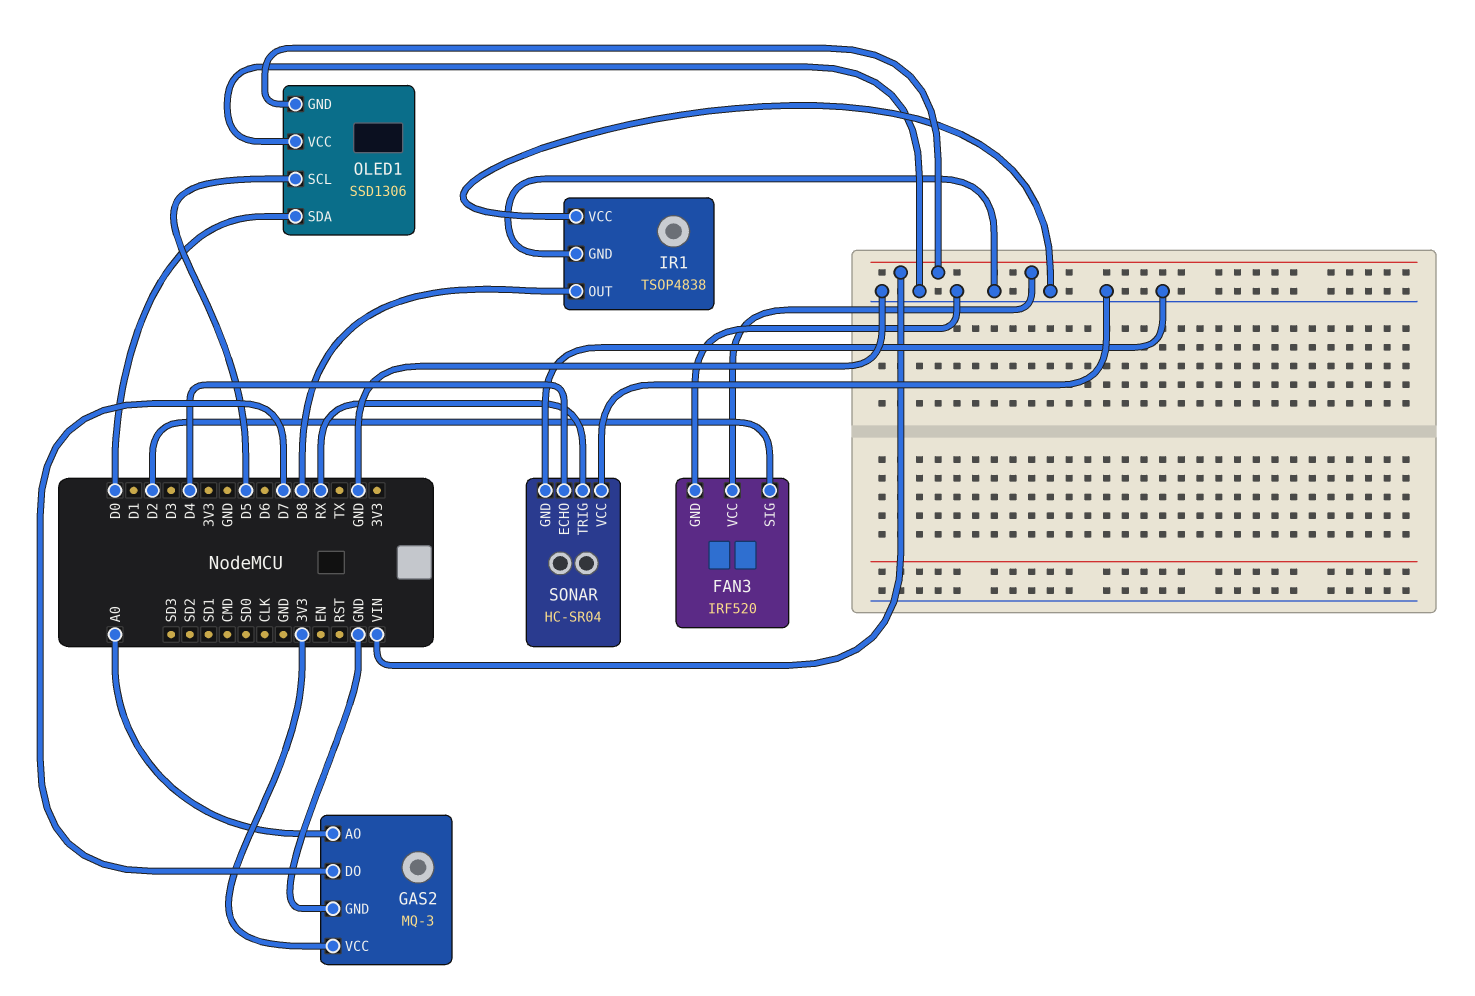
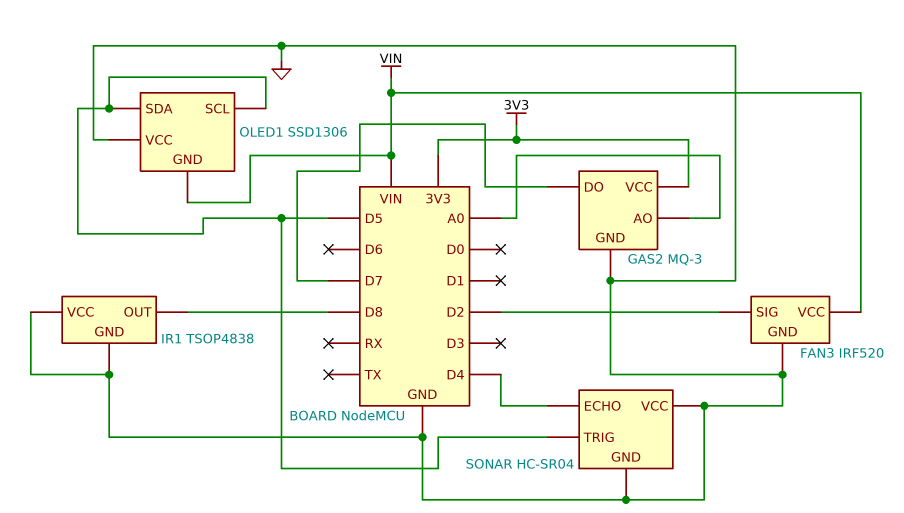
OLED1 pin SDA: D0 -> D5
SONAR pin TRIG: RX -> D5

